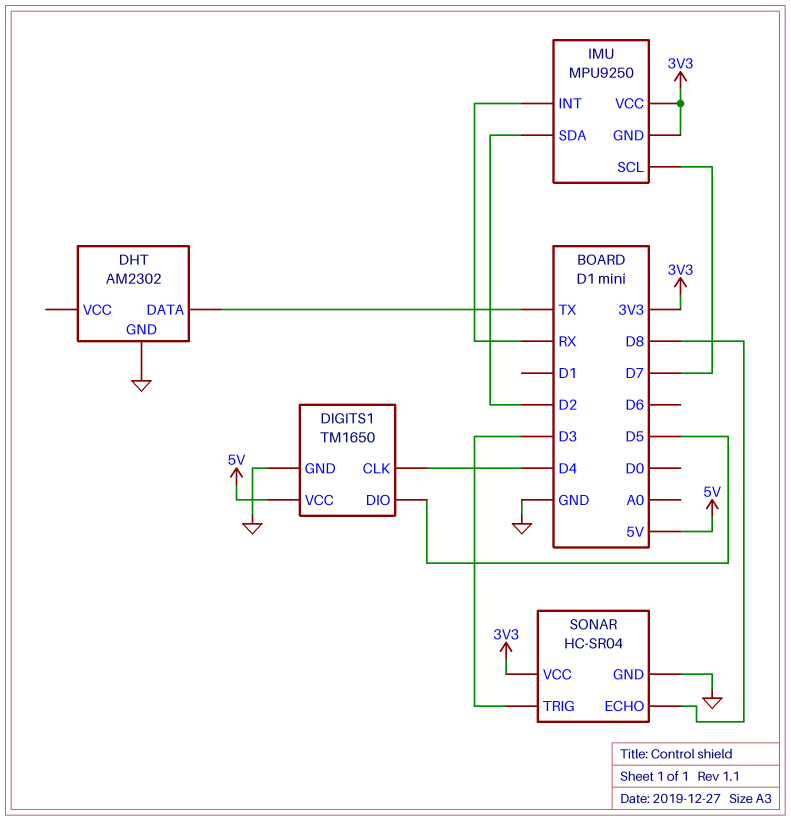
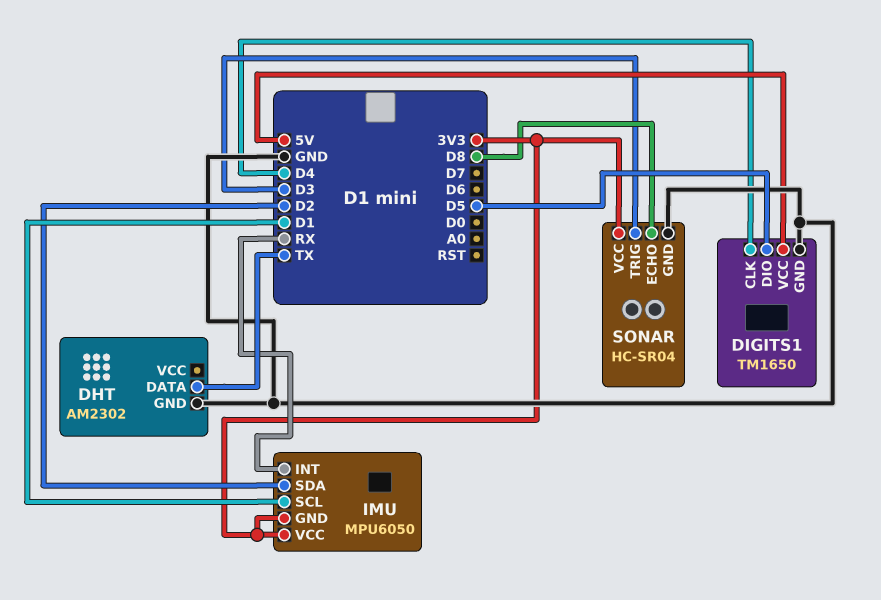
IMU: MPU9250 -> MPU6050
IMU pin SCL: D7 -> D1

